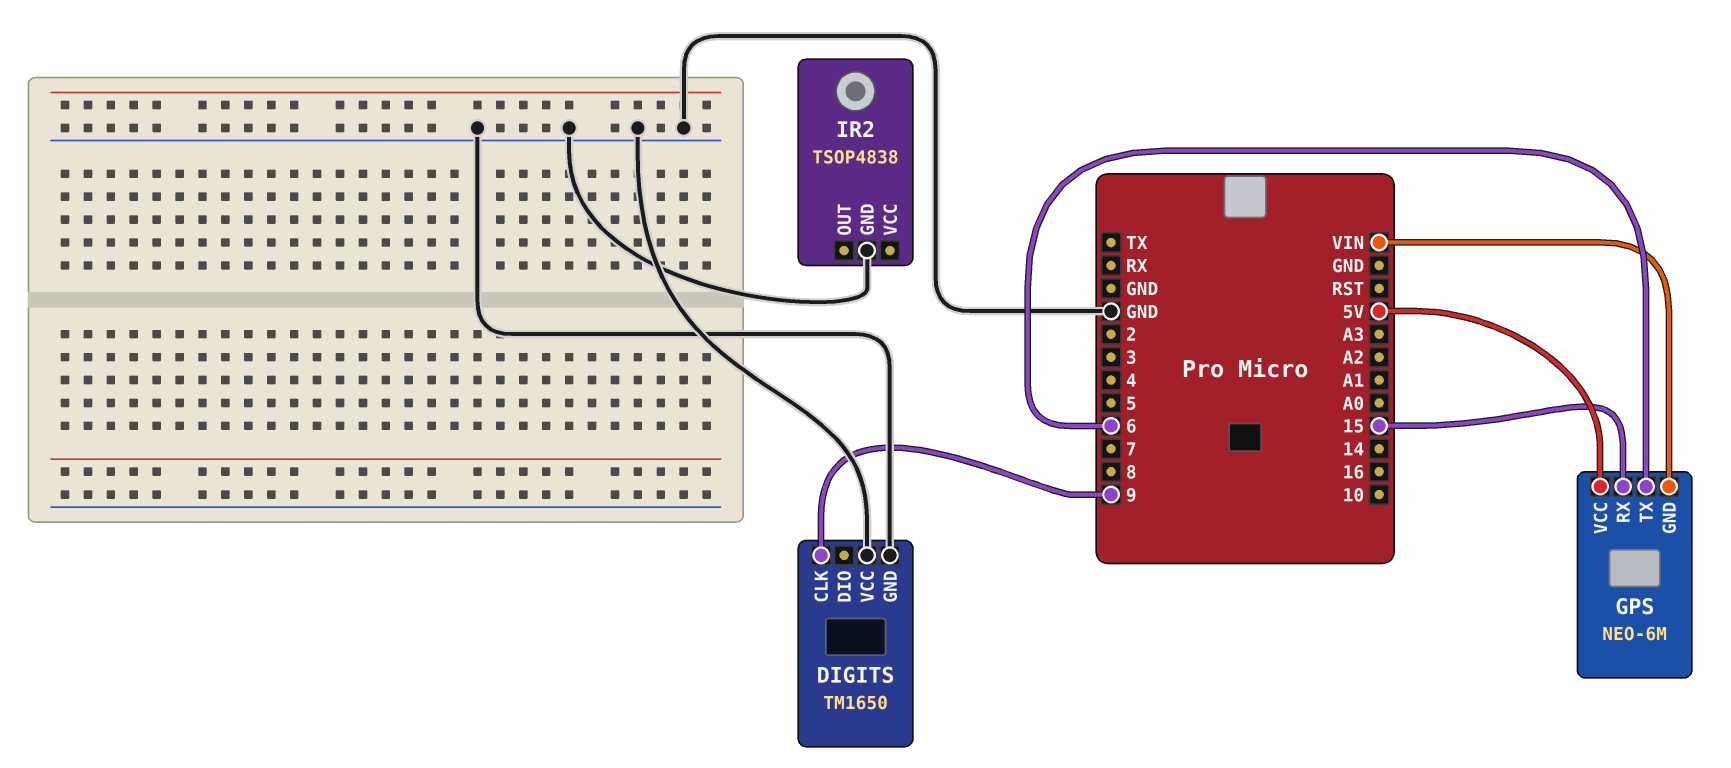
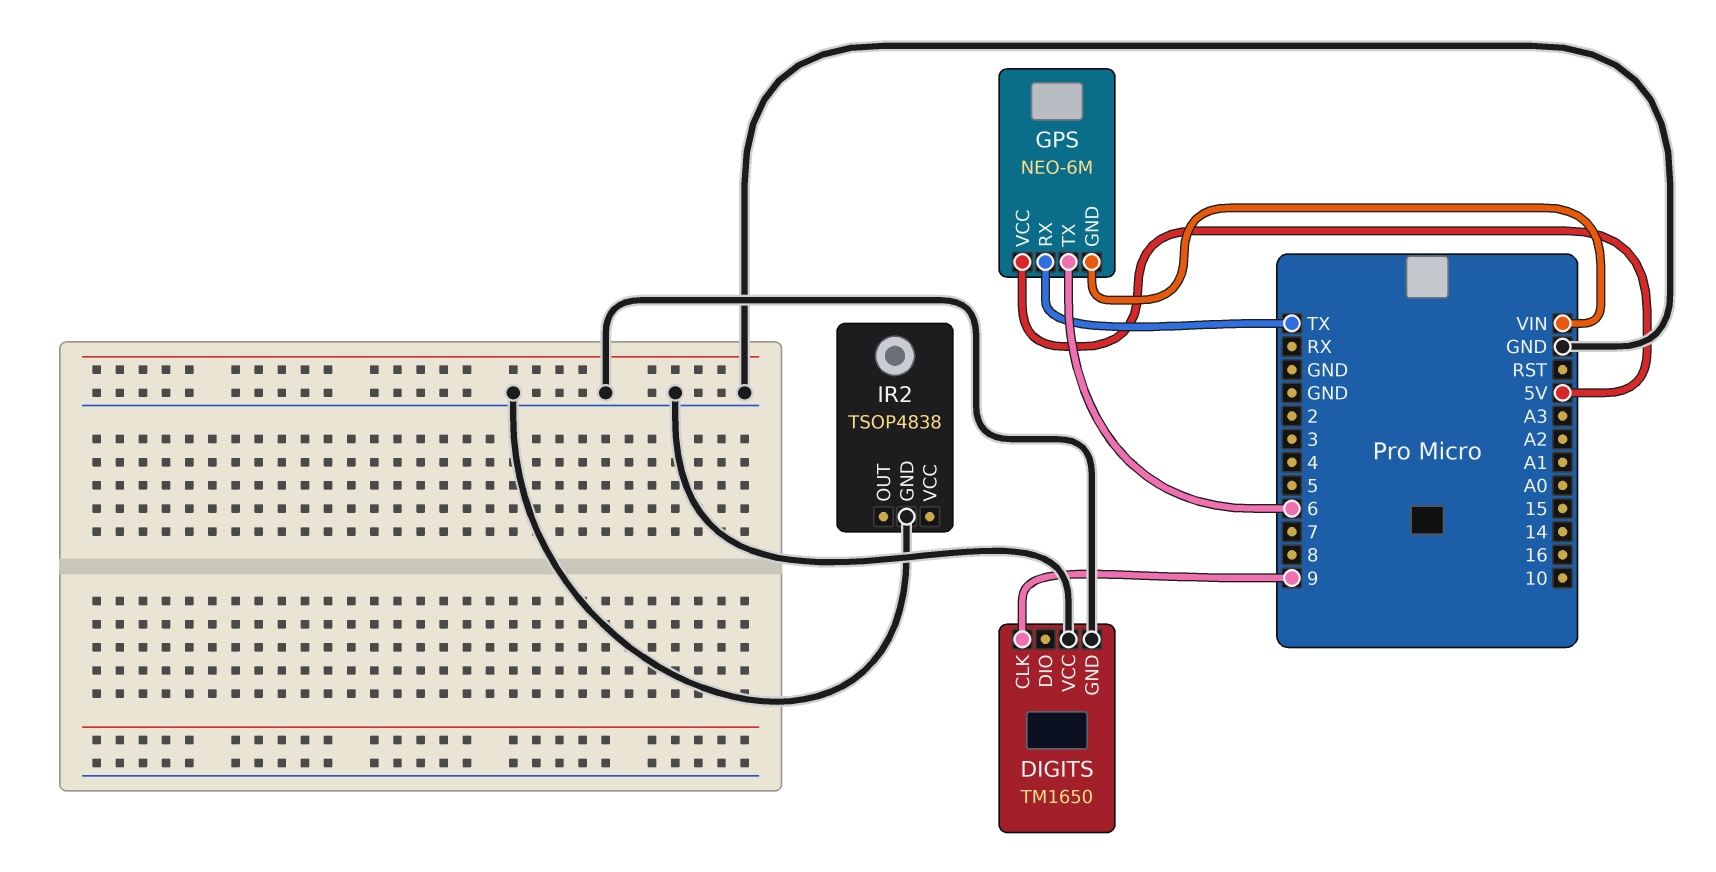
GPS pin RX: 15 -> TX

